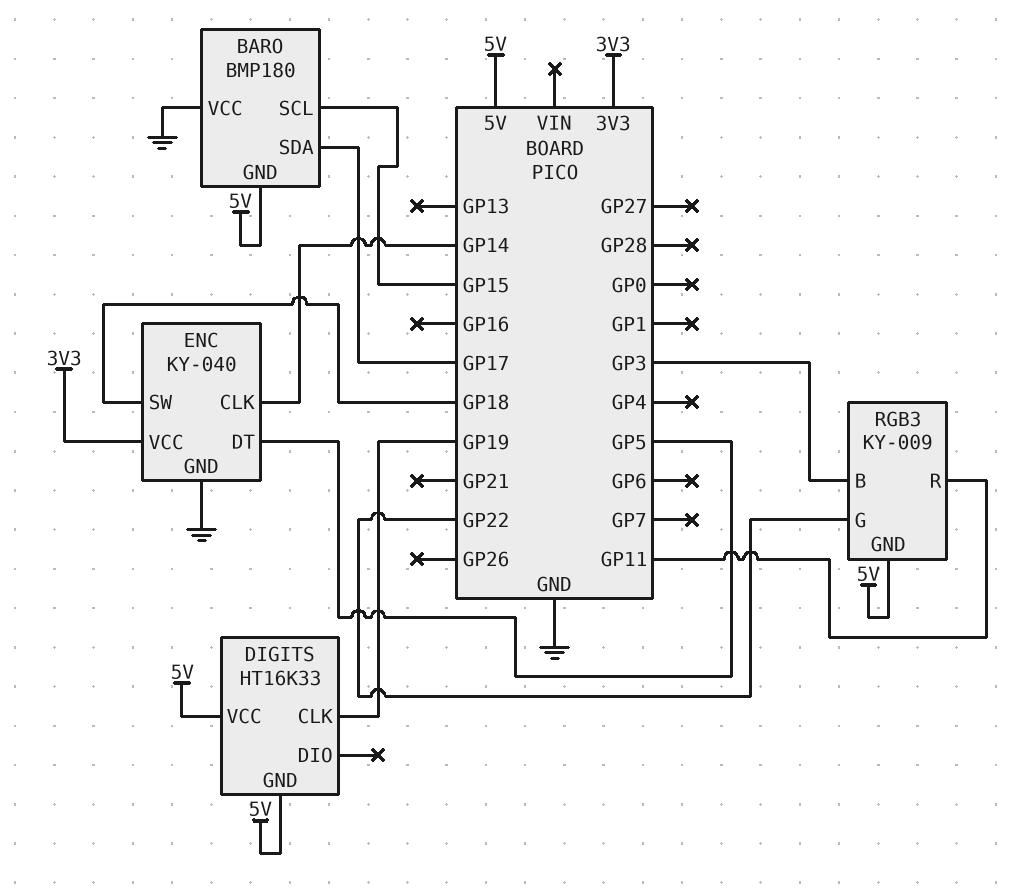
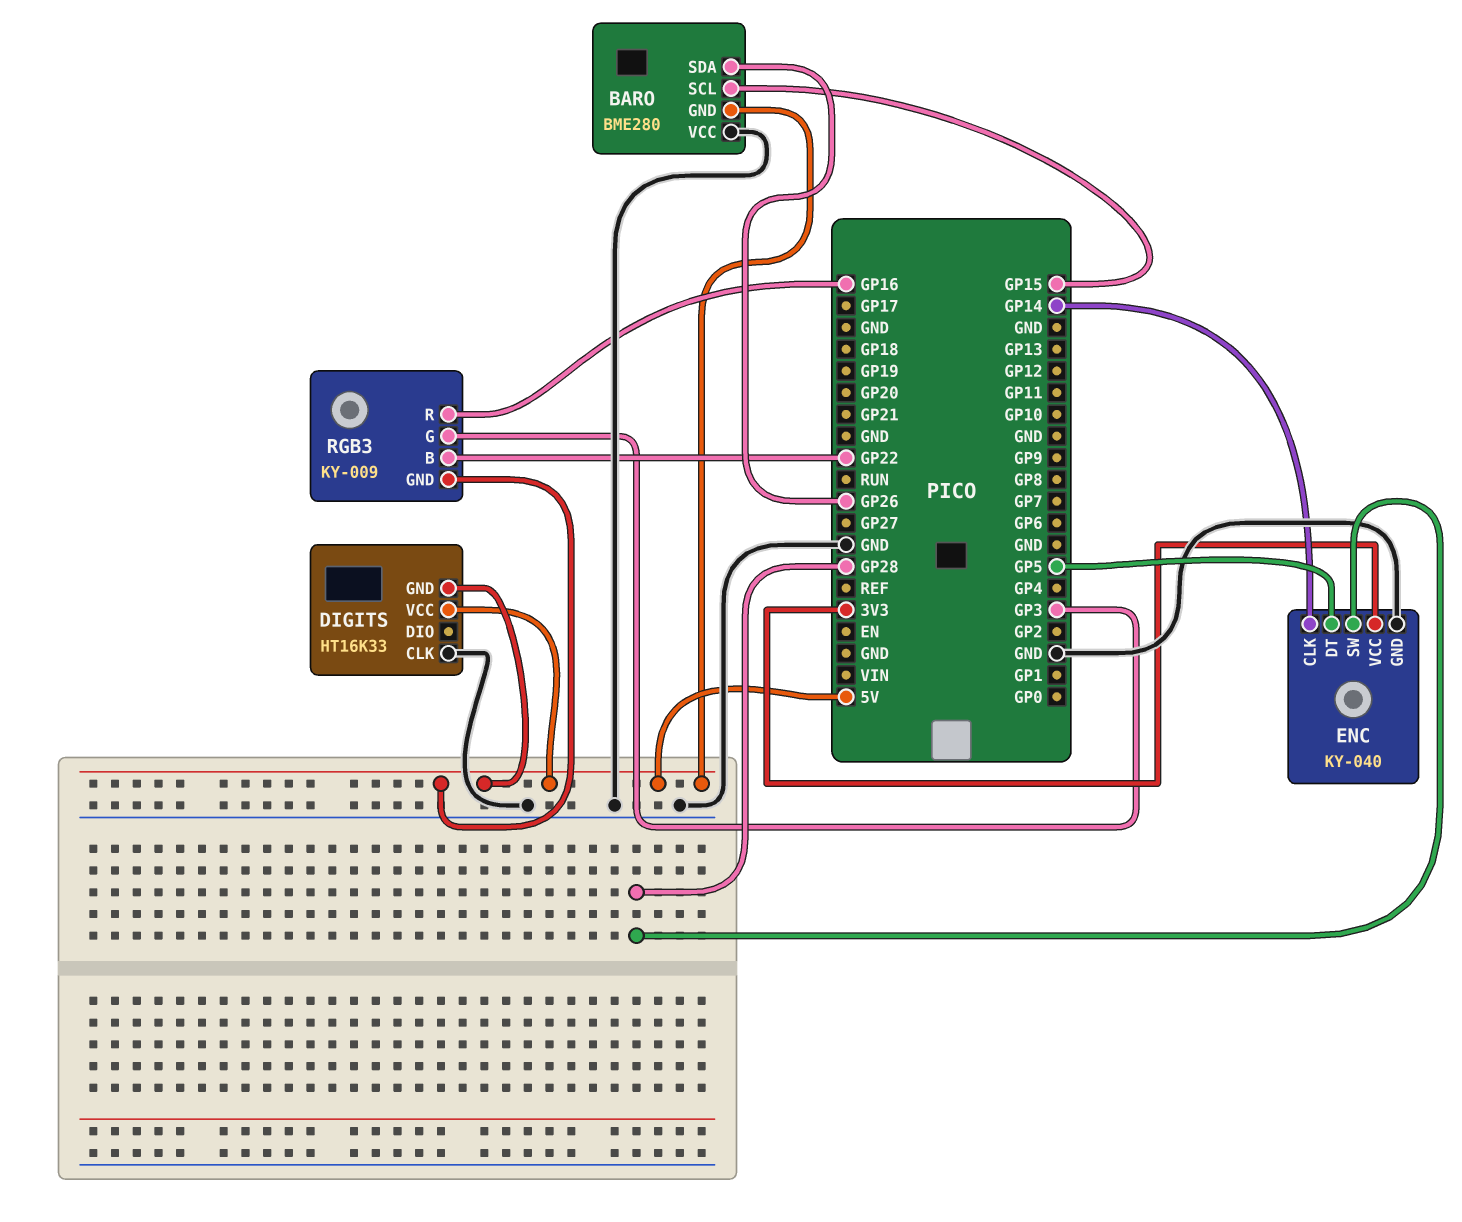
BARO: BMP180 -> BME280
BARO pin SDA: GP17 -> GP26
DIGITS pin CLK: GP19 -> GND
ENC pin SW: GP18 -> GP28
RGB3 pin B: GP3 -> GP22
RGB3 pin G: GP22 -> GP3
RGB3 pin R: GP11 -> GP16

